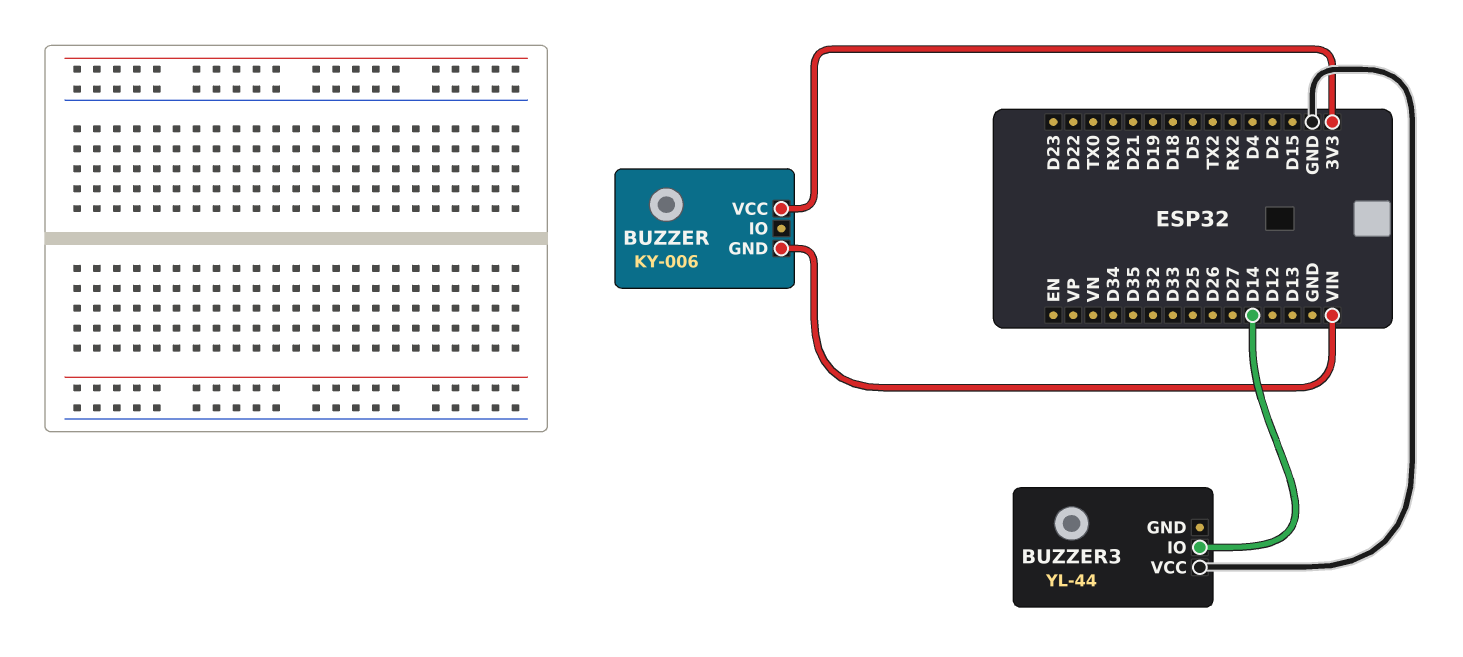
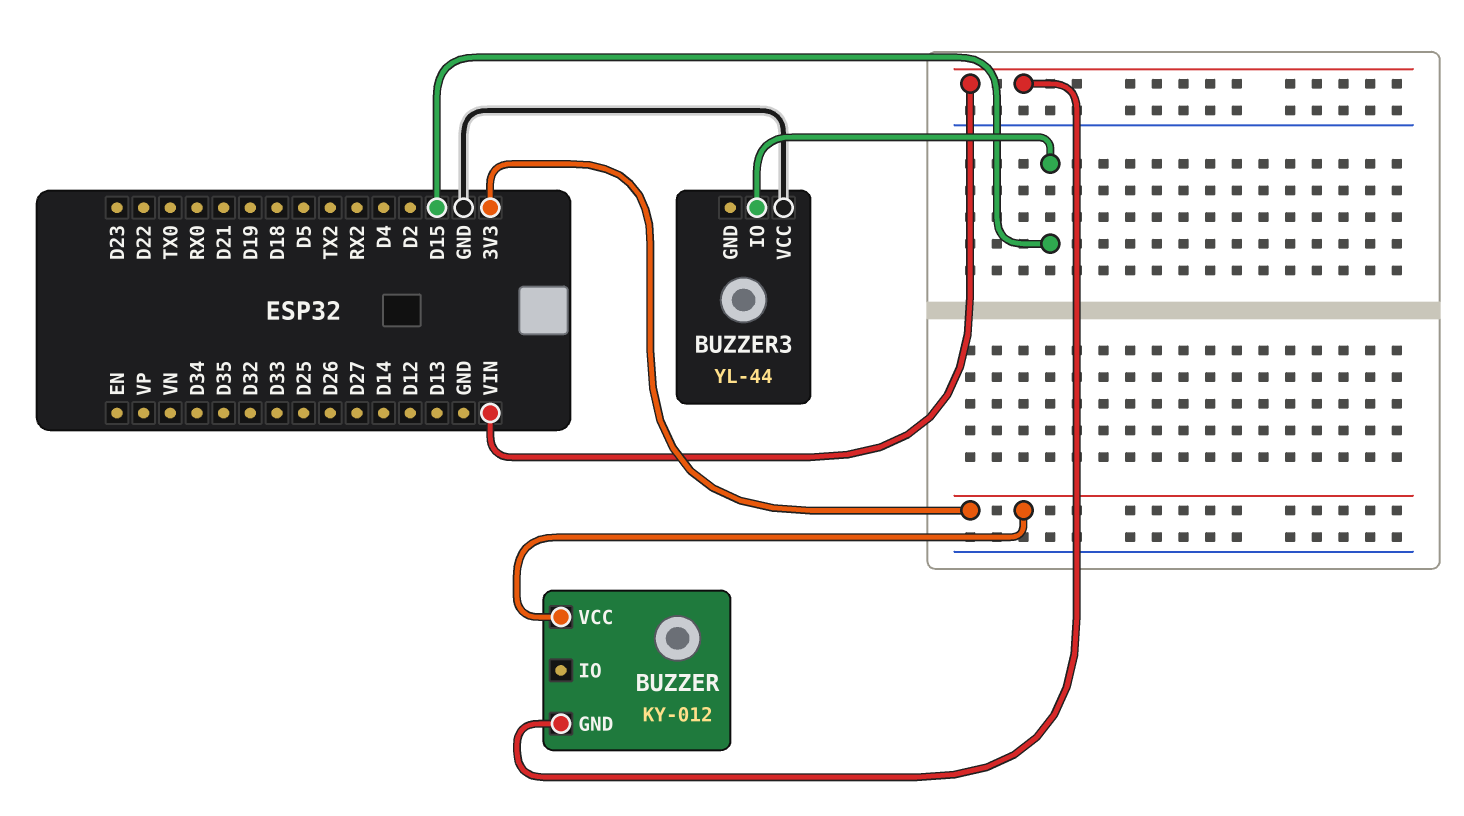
BUZZER: KY-006 -> KY-012
BUZZER3 pin IO: D14 -> D15

